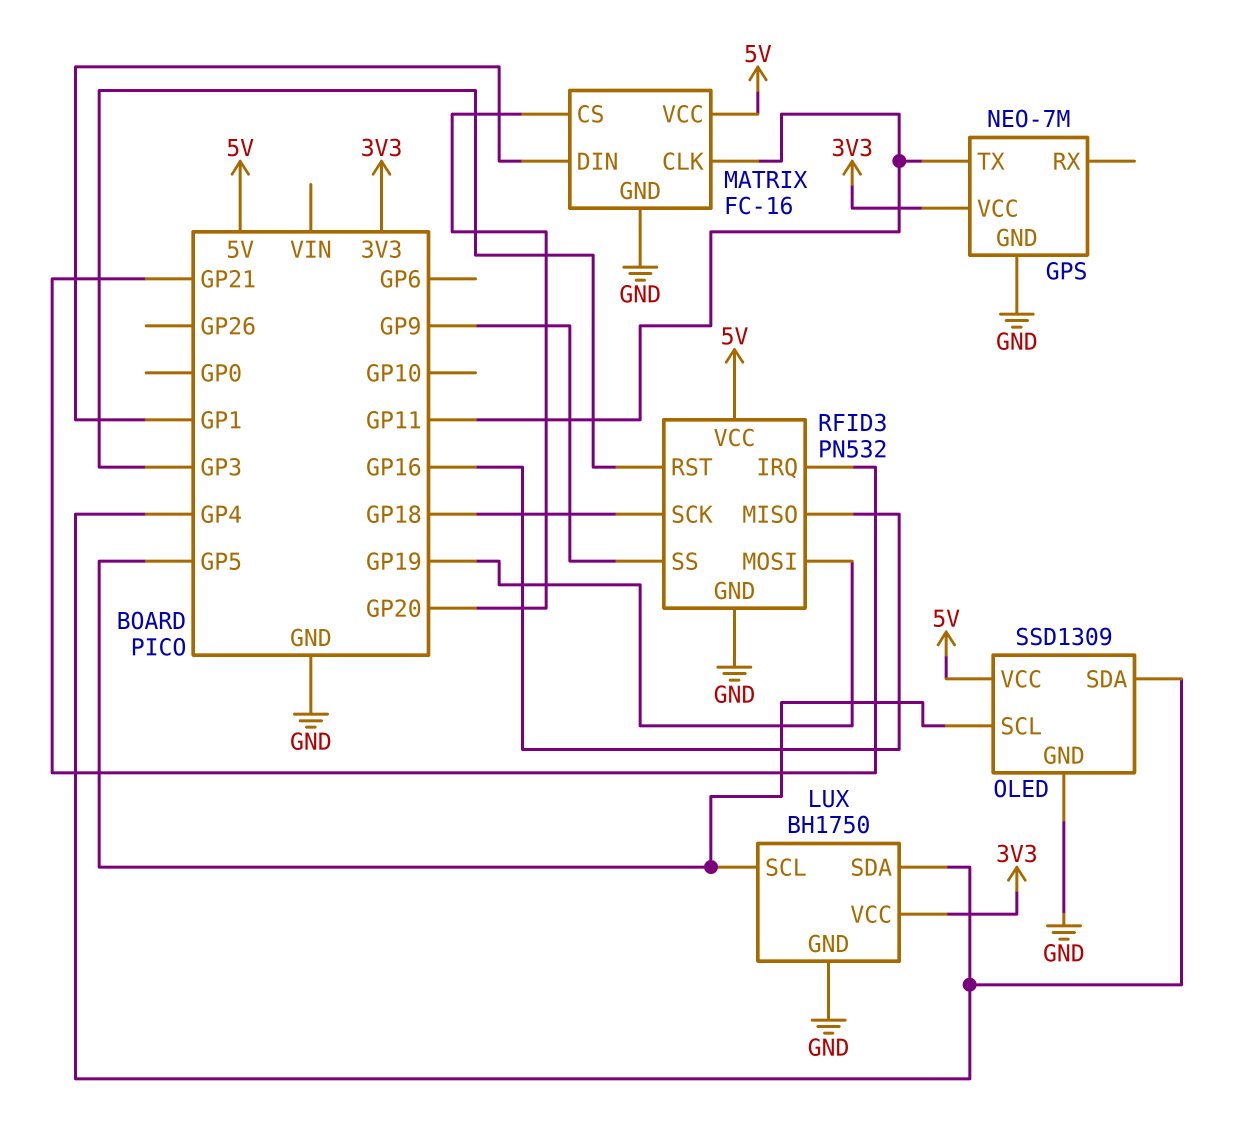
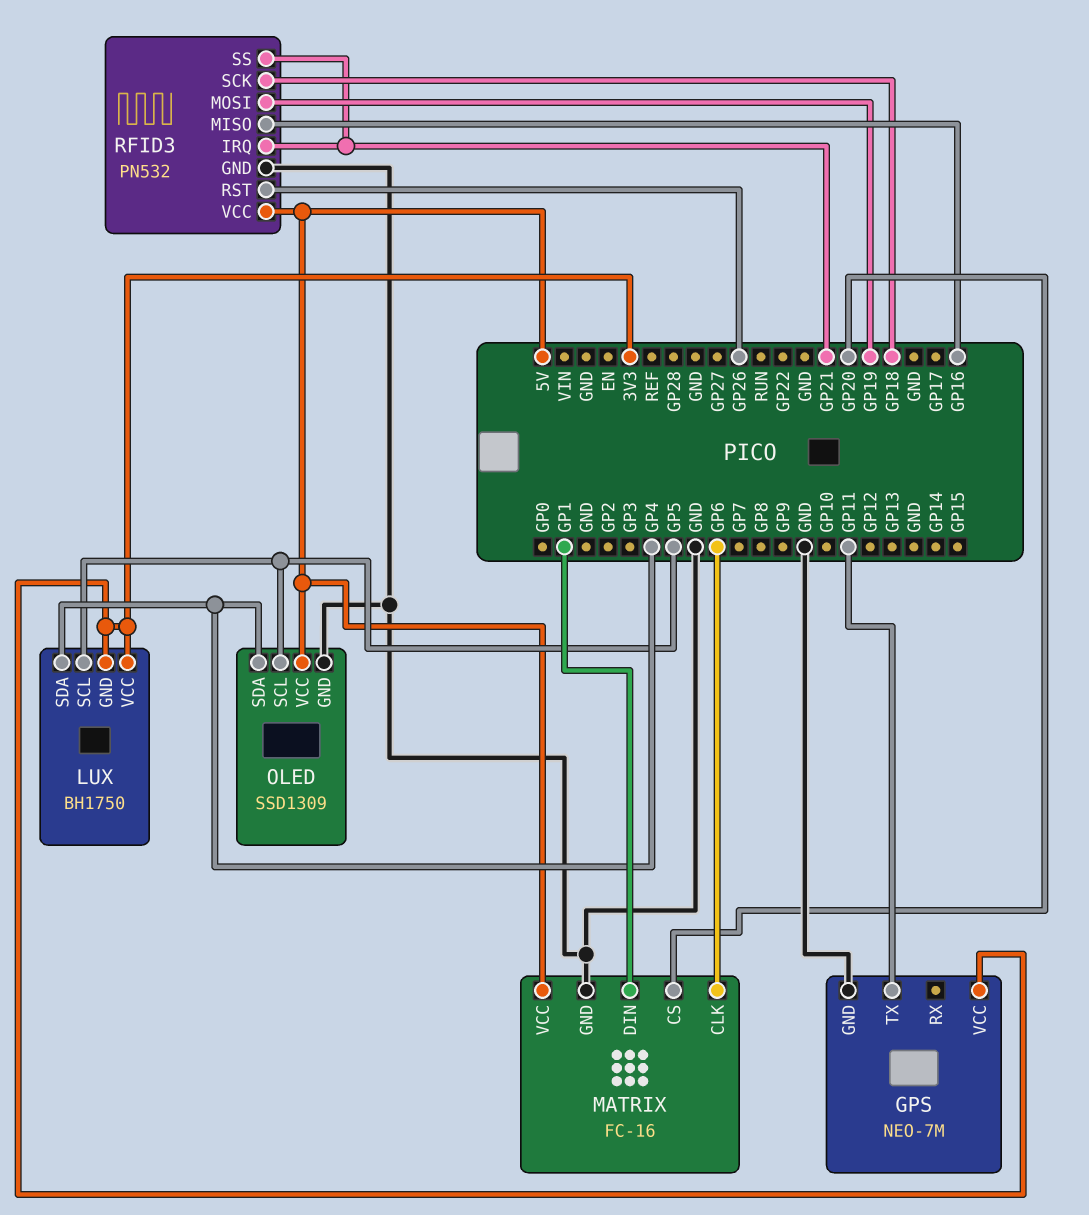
LUX pin GND: GND -> 3V3
MATRIX pin CLK: GP11 -> GP6
RFID3 pin RST: GP3 -> GP26
RFID3 pin SS: GP9 -> GP21

